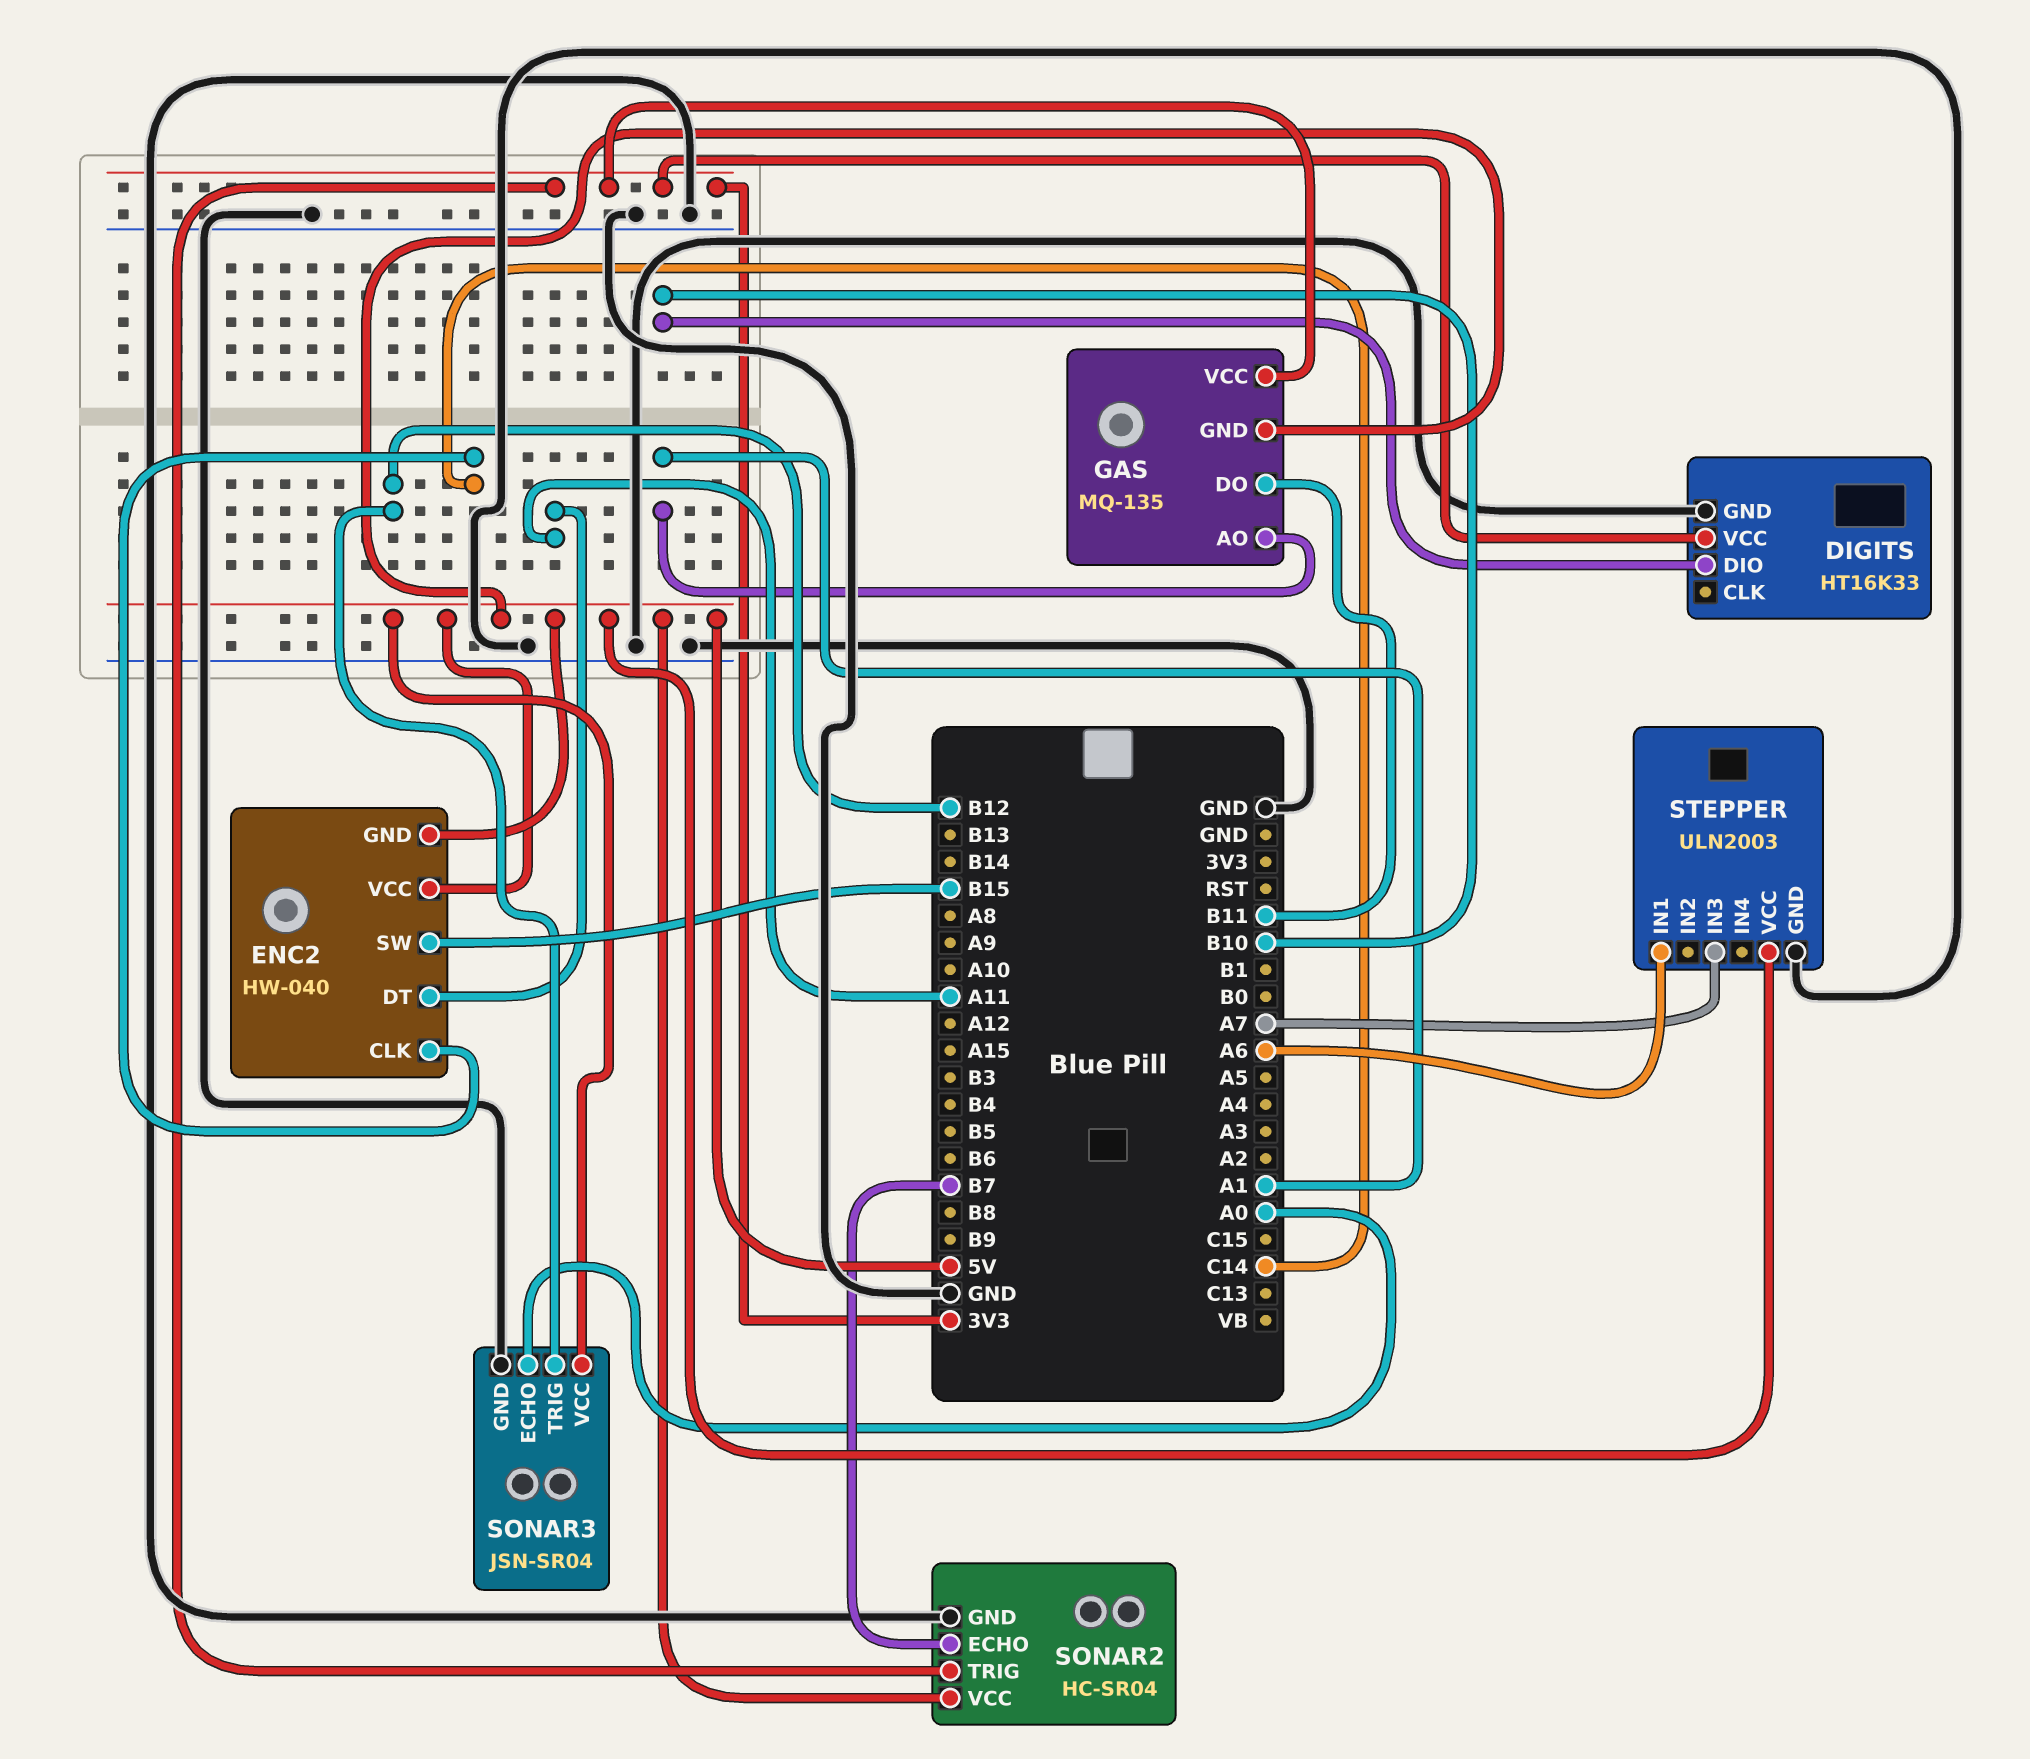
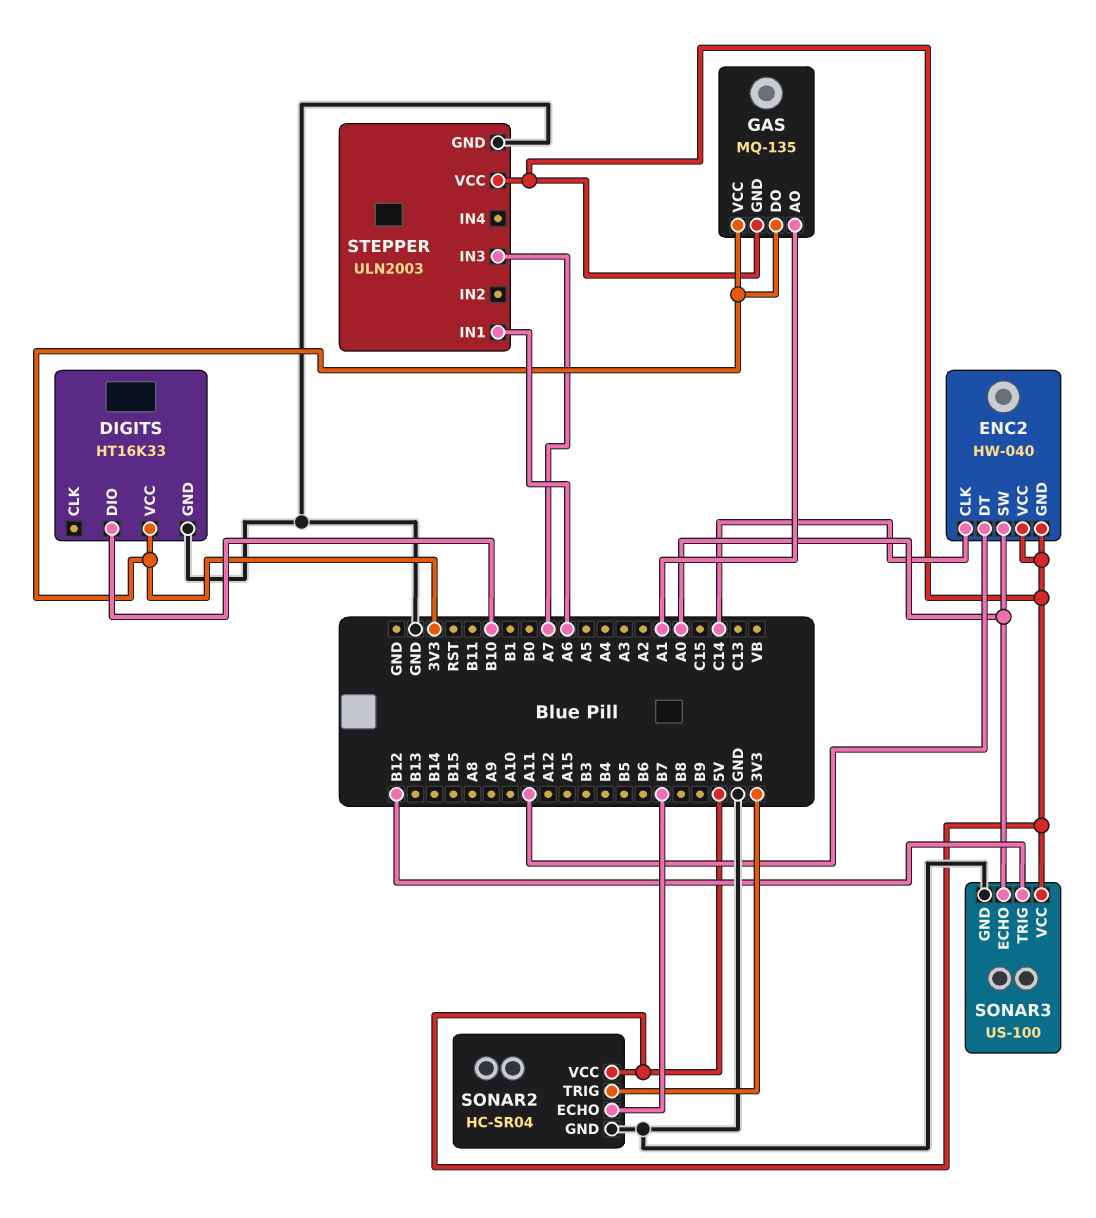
ENC2 pin SW: B15 -> A0
GAS pin DO: B11 -> 3V3
SONAR3: JSN-SR04 -> US-100

